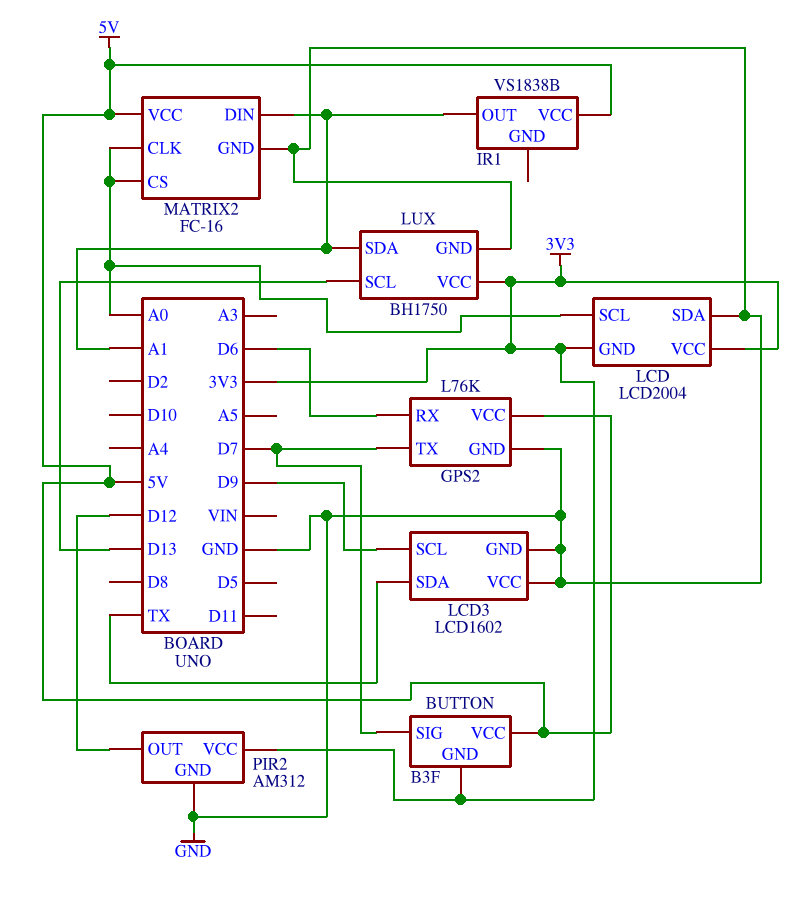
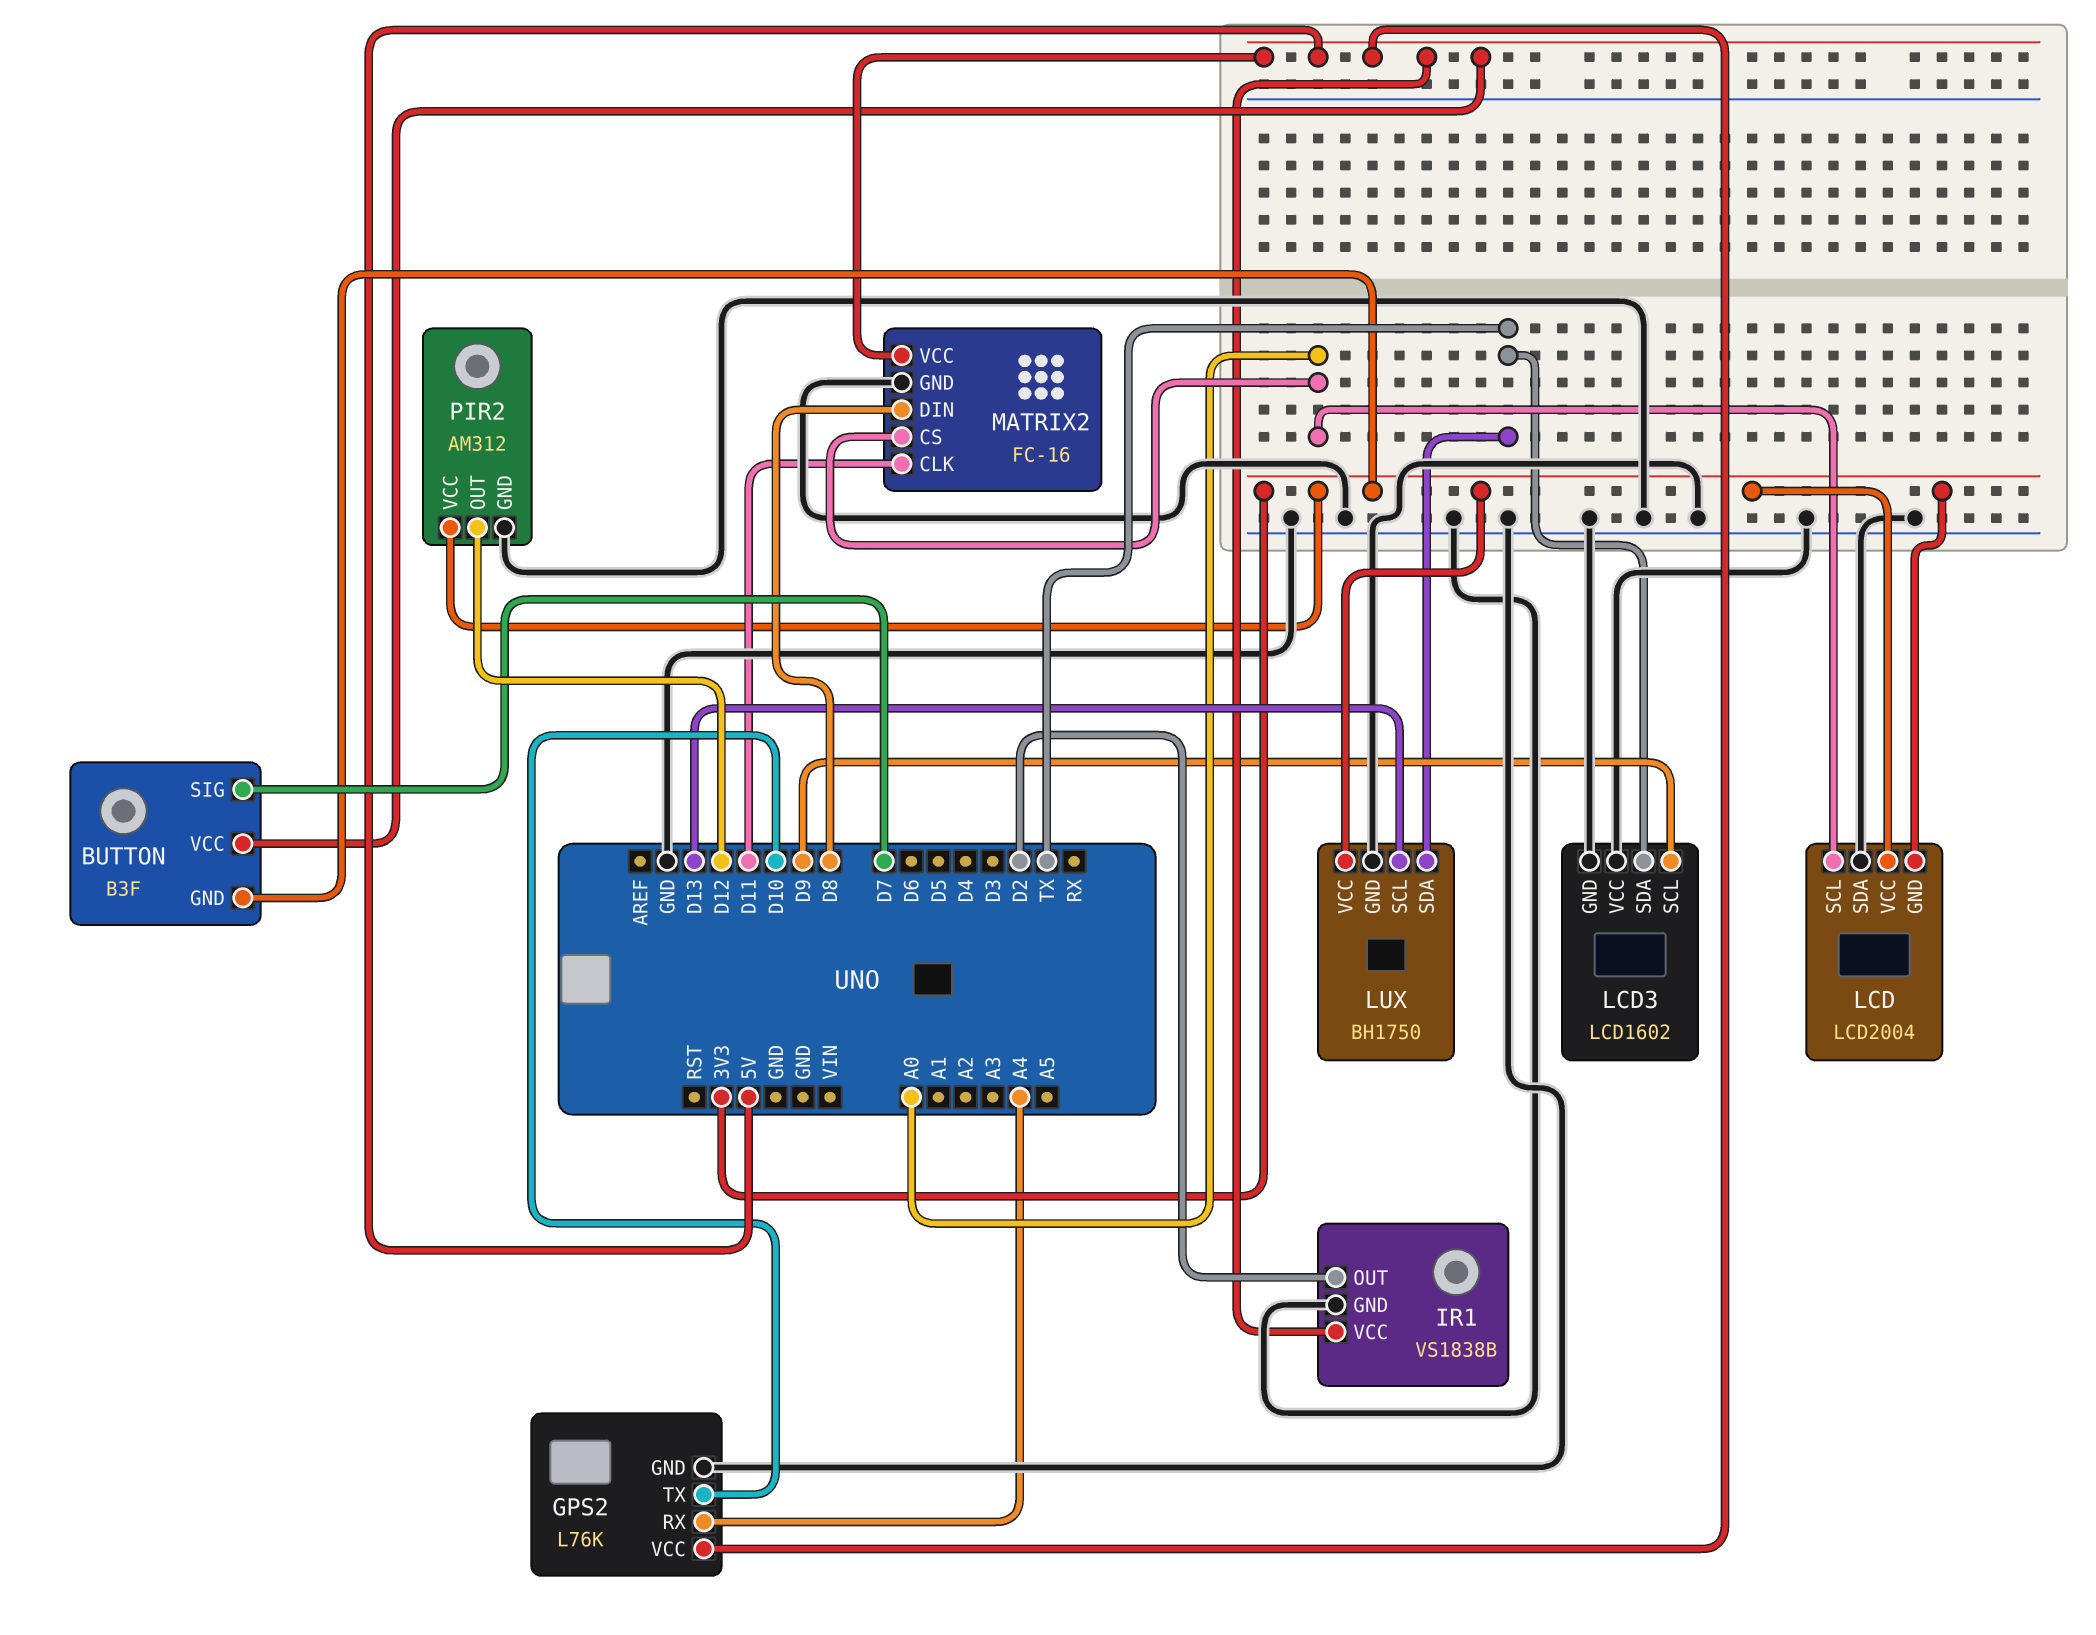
GPS2 pin RX: D6 -> A4
GPS2 pin TX: D7 -> D10
IR1 pin GND: none -> GND
IR1 pin OUT: A1 -> D2
LUX pin SDA: A1 -> TX
MATRIX2 pin CLK: A0 -> D11
MATRIX2 pin DIN: A1 -> D8

